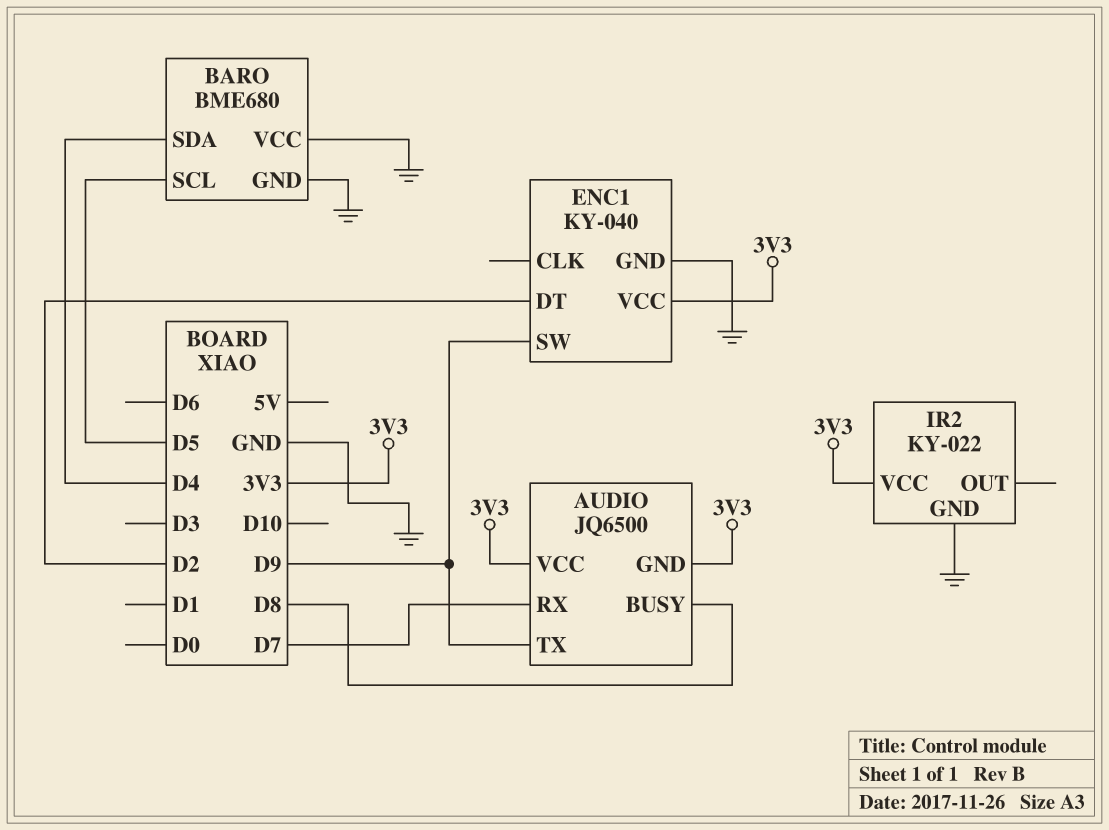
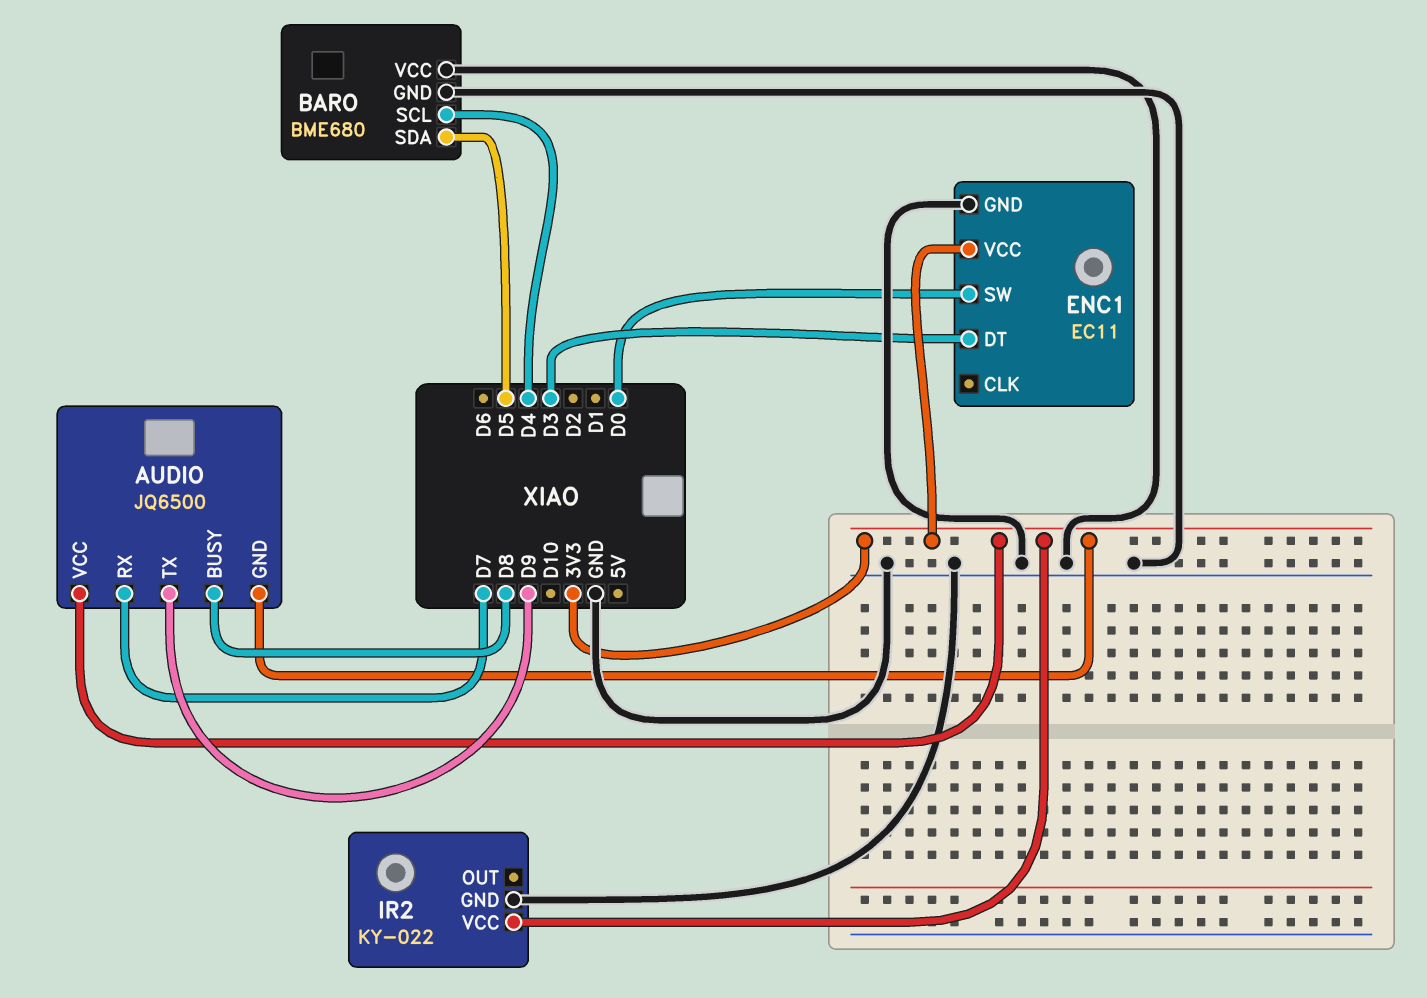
BARO pin SCL: D5 -> D4
BARO pin SDA: D4 -> D5
ENC1: KY-040 -> EC11
ENC1 pin DT: D2 -> D3
ENC1 pin SW: D9 -> D0

